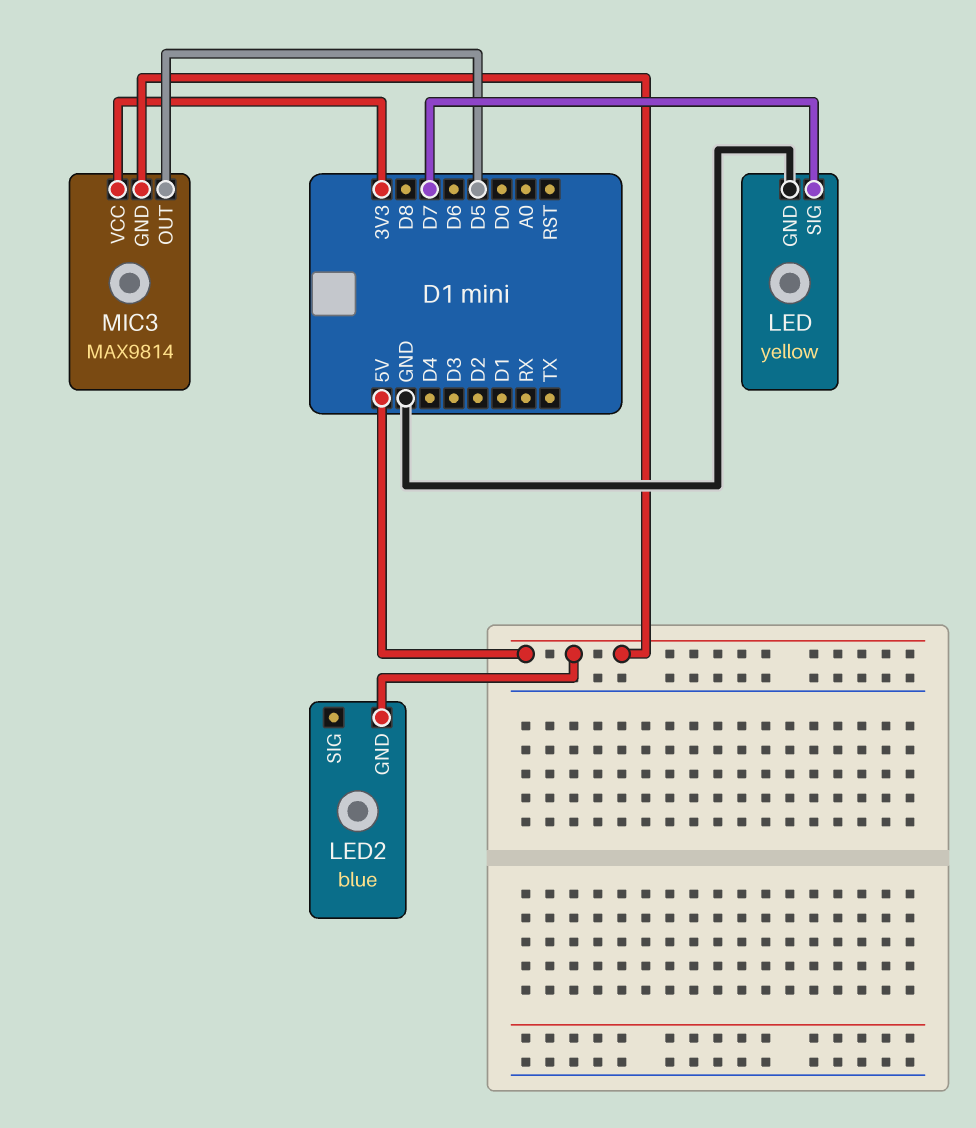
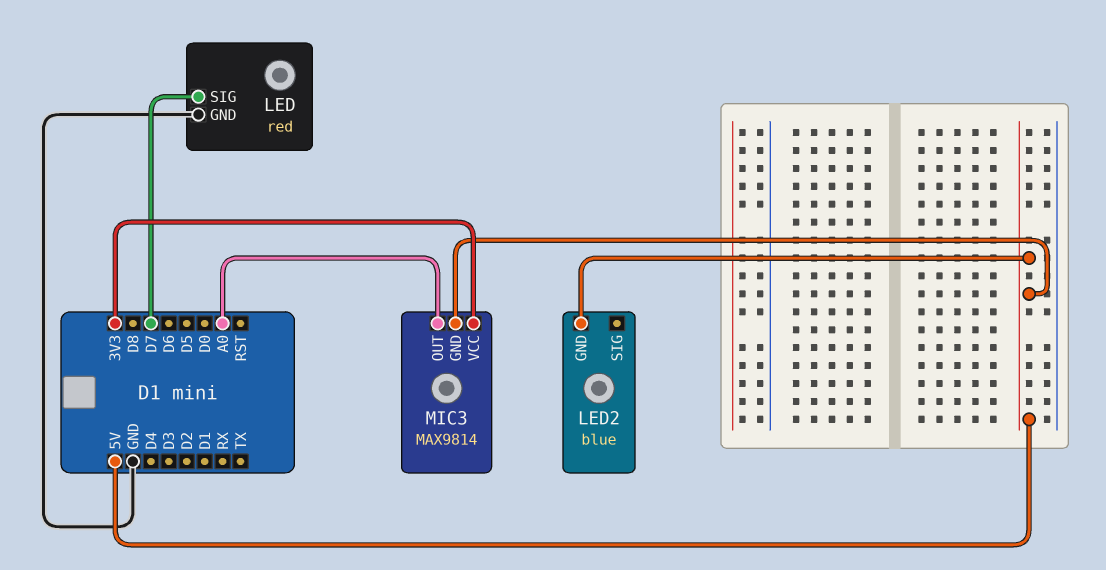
LED: yellow -> red
MIC3 pin OUT: D5 -> A0

